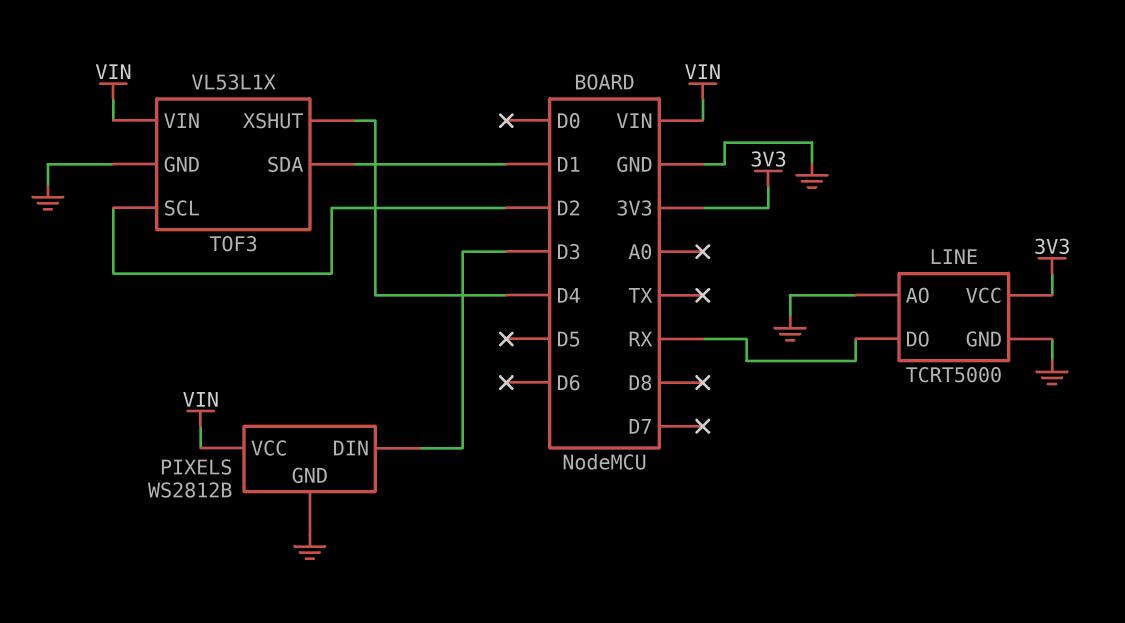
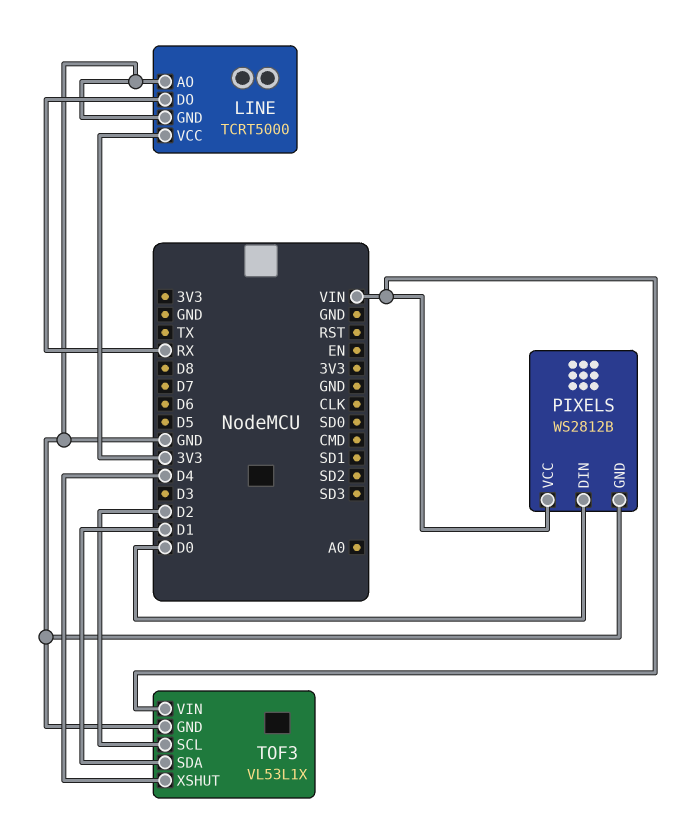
PIXELS pin DIN: D3 -> D0

